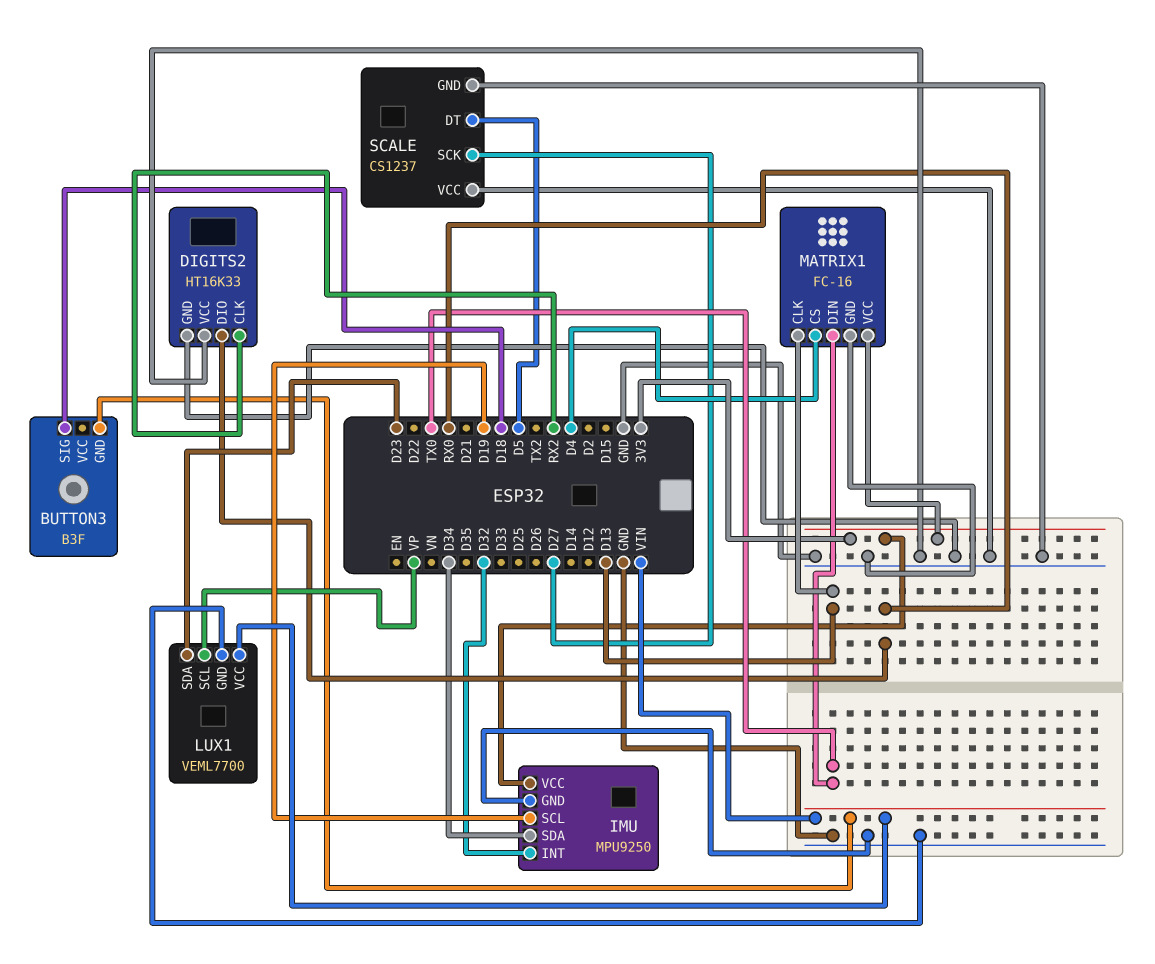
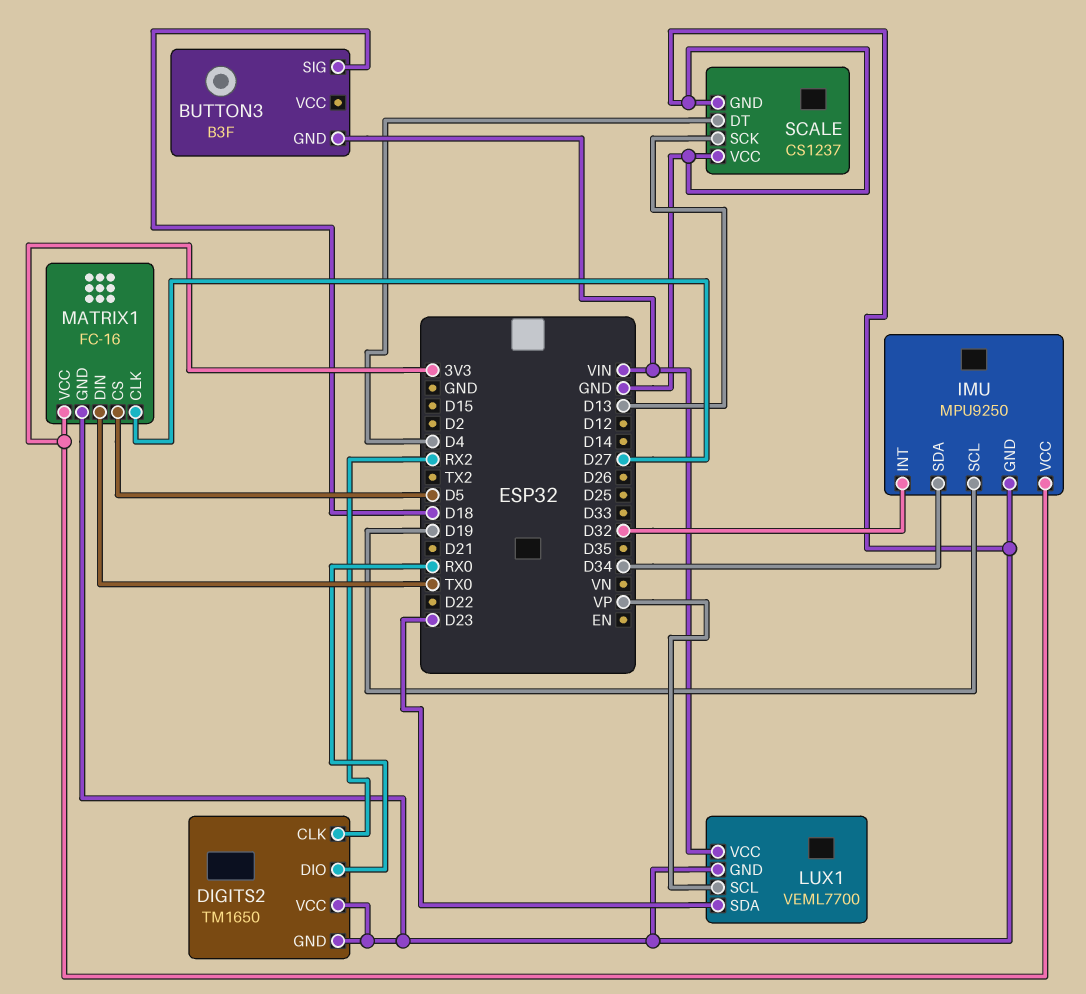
DIGITS2: HT16K33 -> TM1650
MATRIX1 pin CLK: D13 -> D27
MATRIX1 pin CS: D4 -> D5
SCALE pin DT: D5 -> D4
SCALE pin SCK: D27 -> D13

